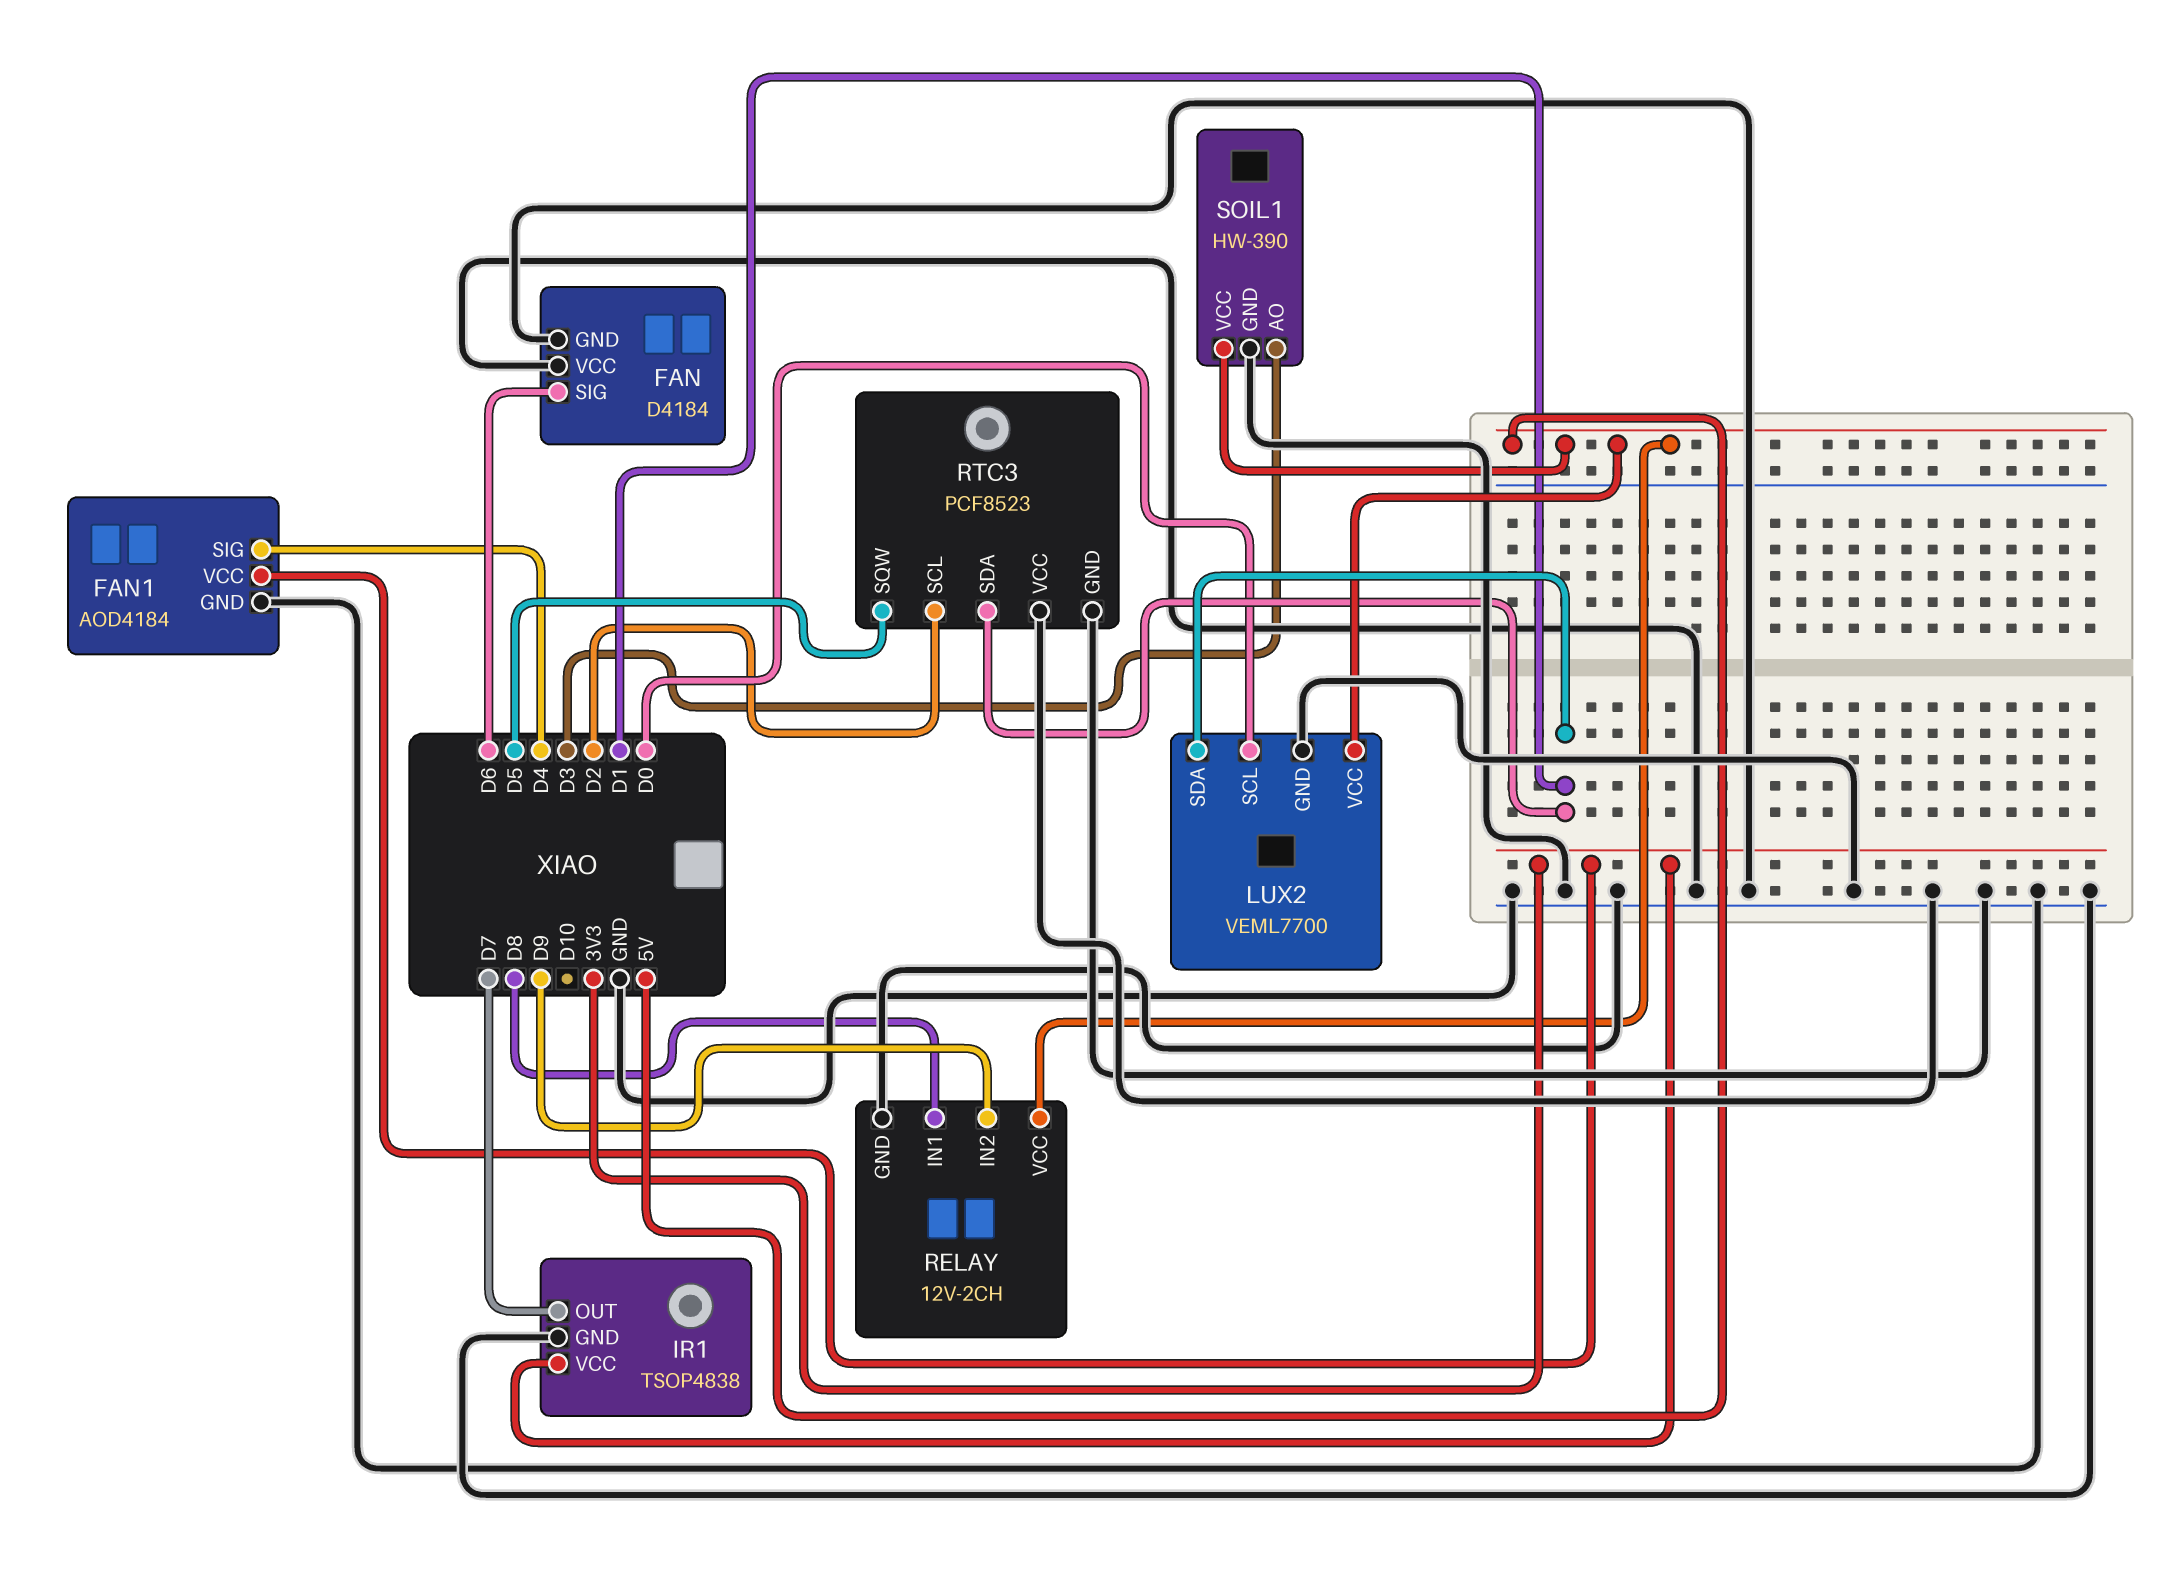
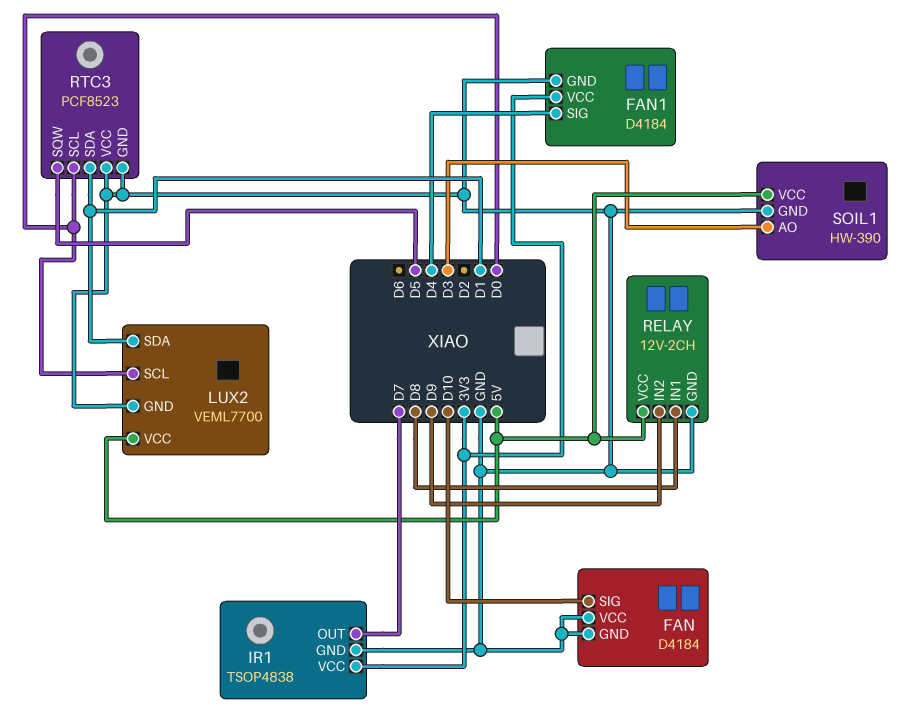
FAN pin SIG: D6 -> D10
FAN1: AOD4184 -> D4184
RTC3 pin SCL: D2 -> D0

